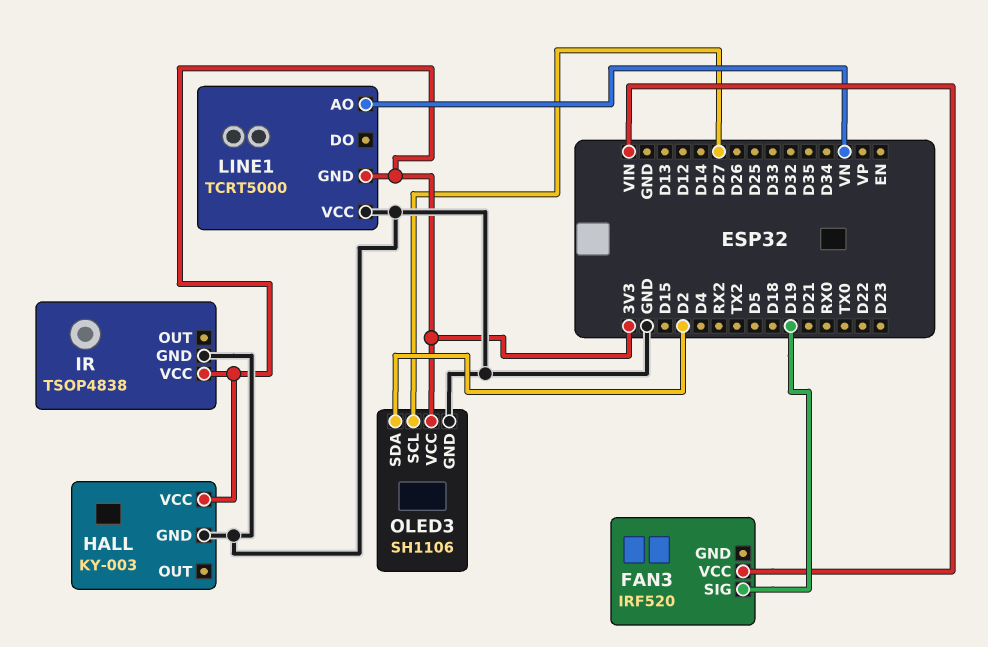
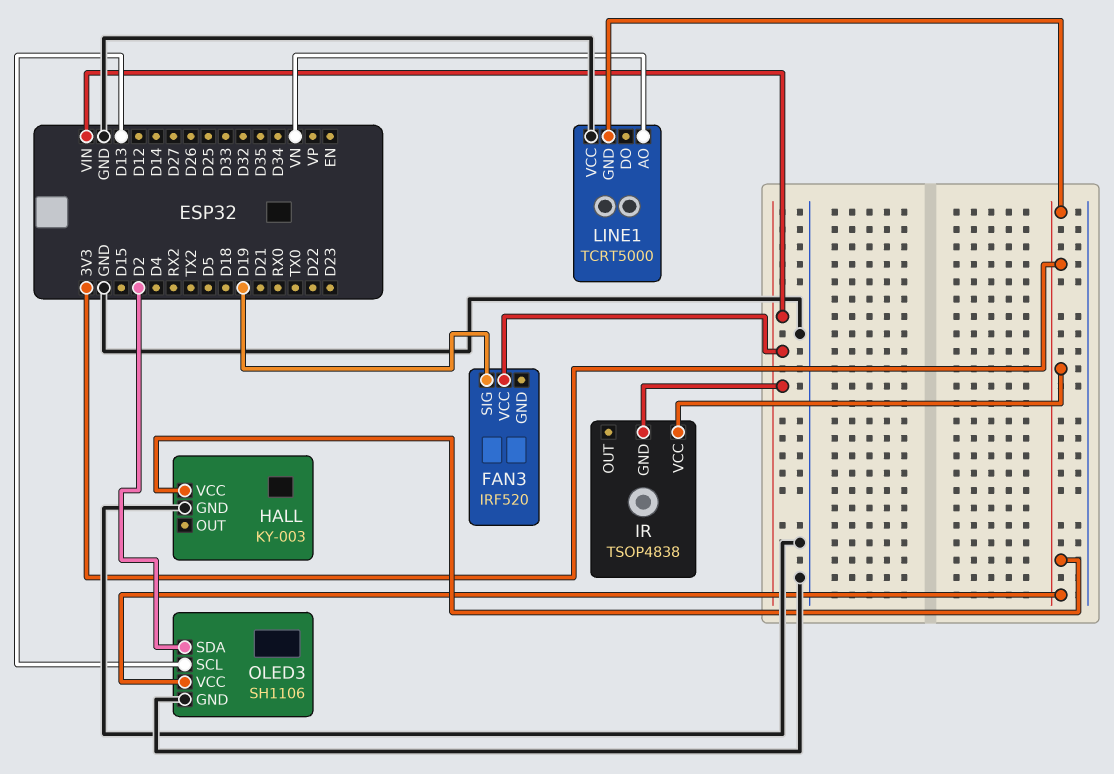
IR pin GND: GND -> VIN
OLED3 pin SCL: D27 -> D13

